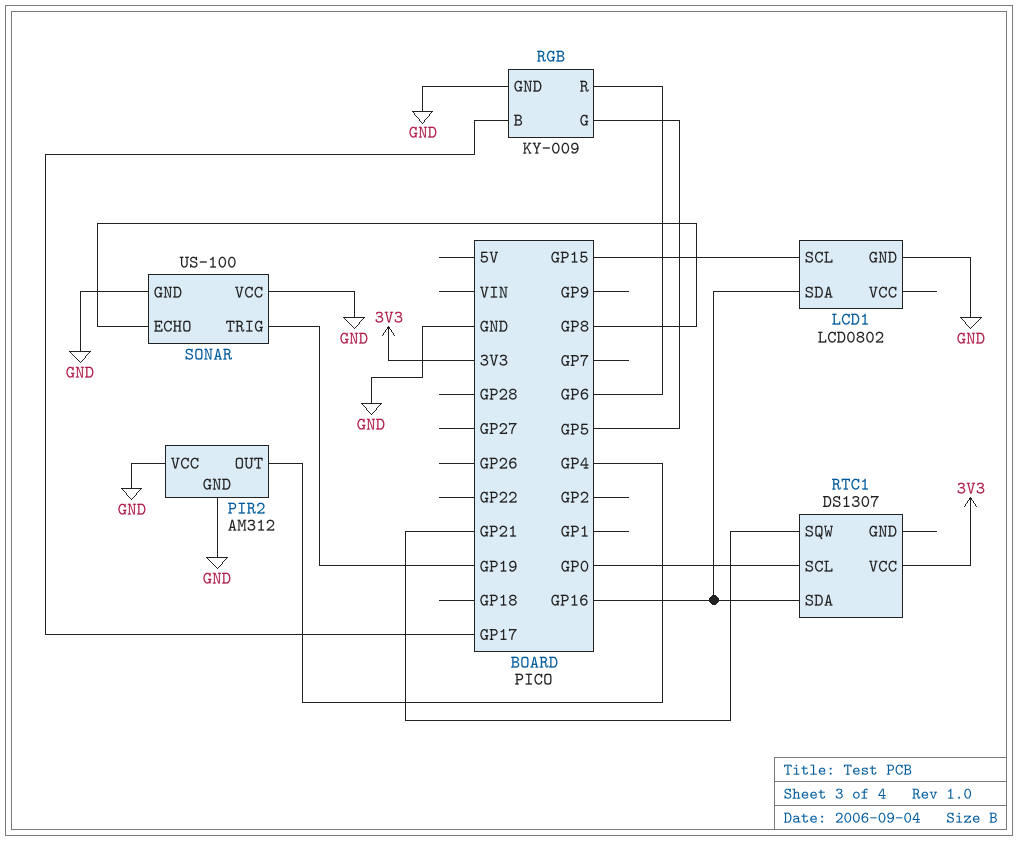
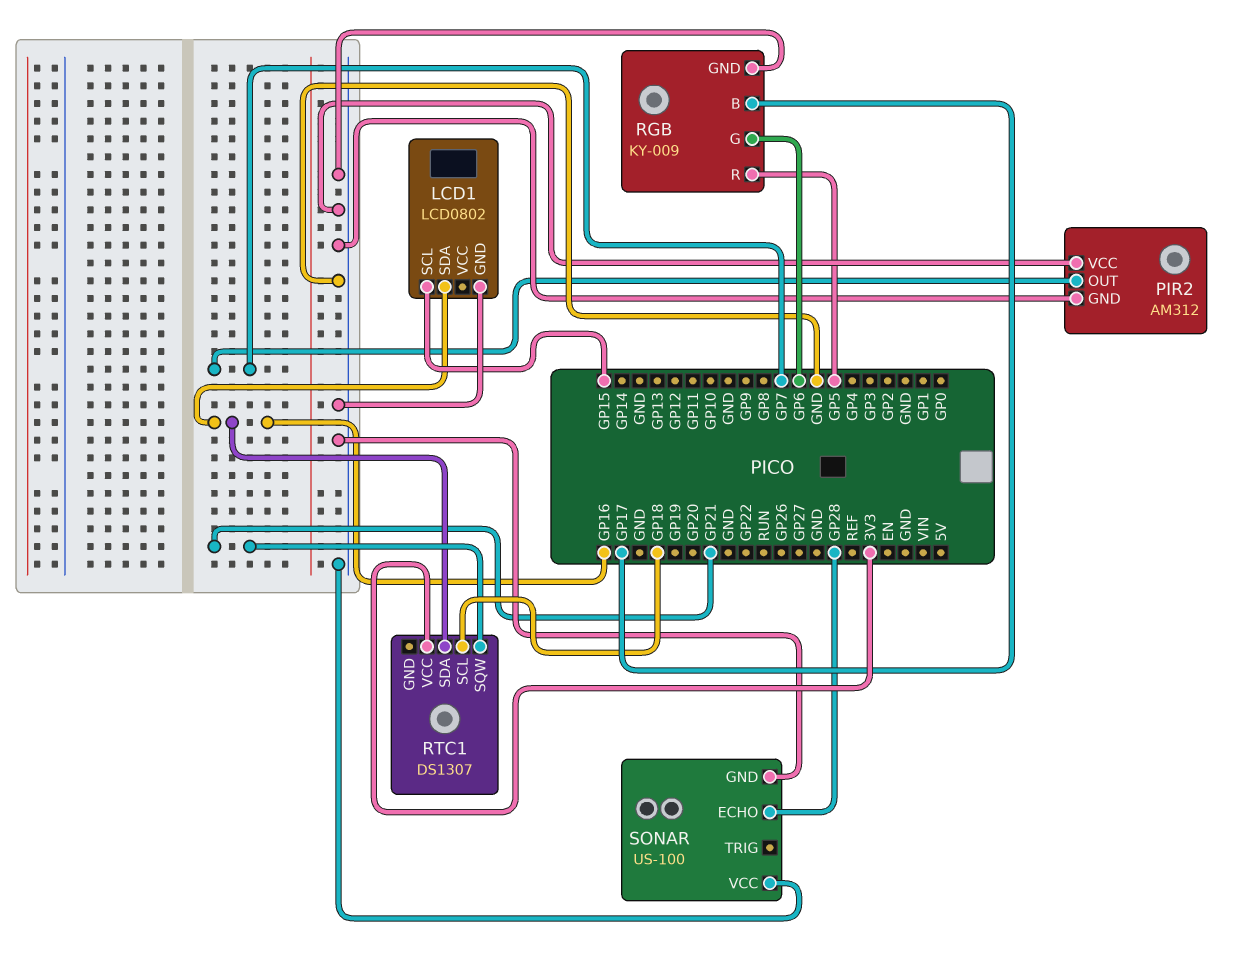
PIR2 pin OUT: GP4 -> GP7
RGB pin G: GP5 -> GP6
RGB pin R: GP6 -> GP5
RTC1 pin SCL: GP0 -> GP18
SONAR pin ECHO: GP8 -> GP28
SONAR pin TRIG: GP19 -> none

